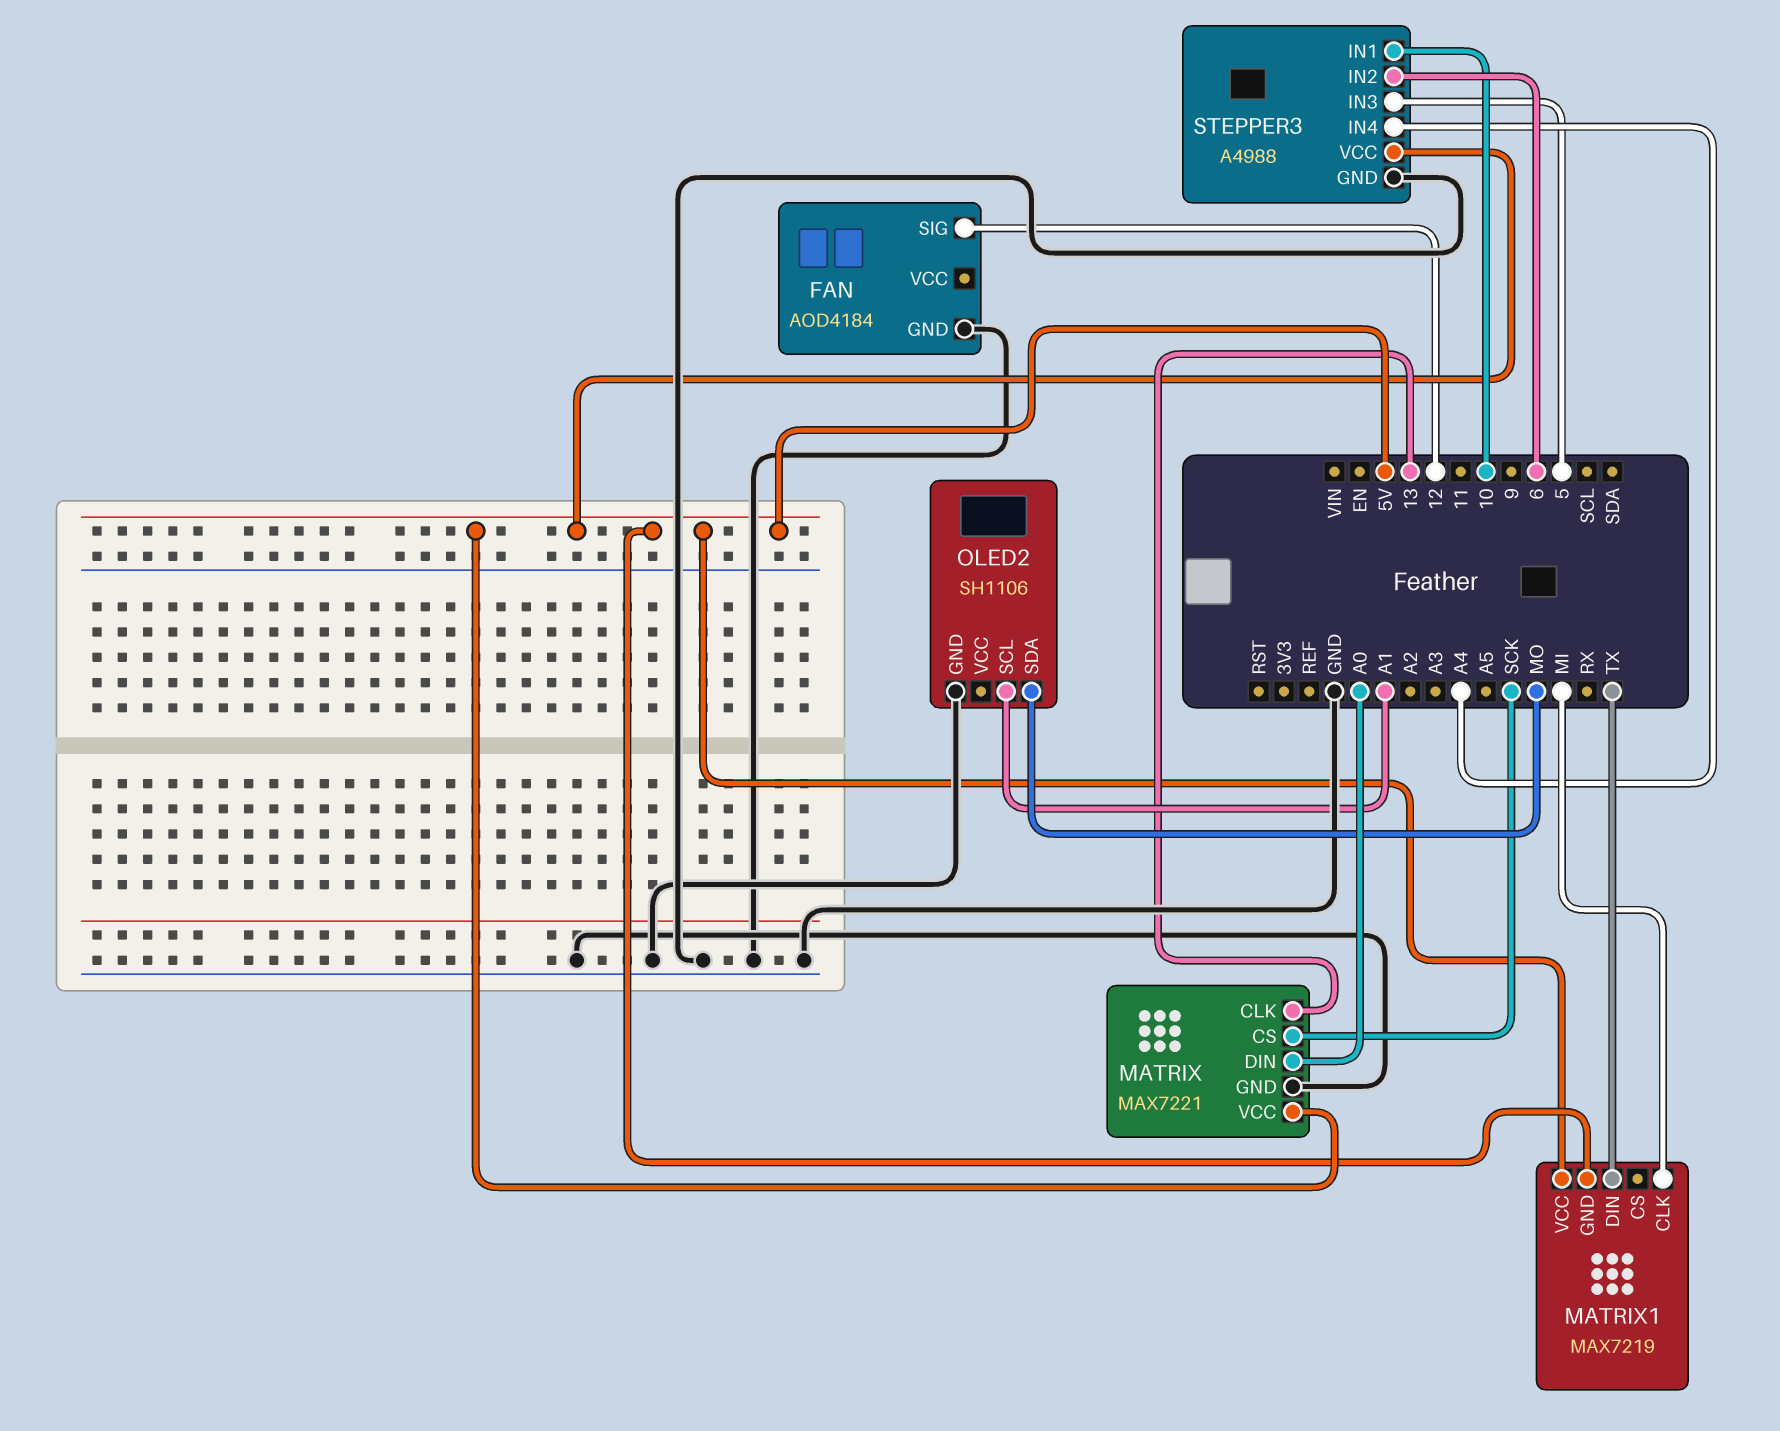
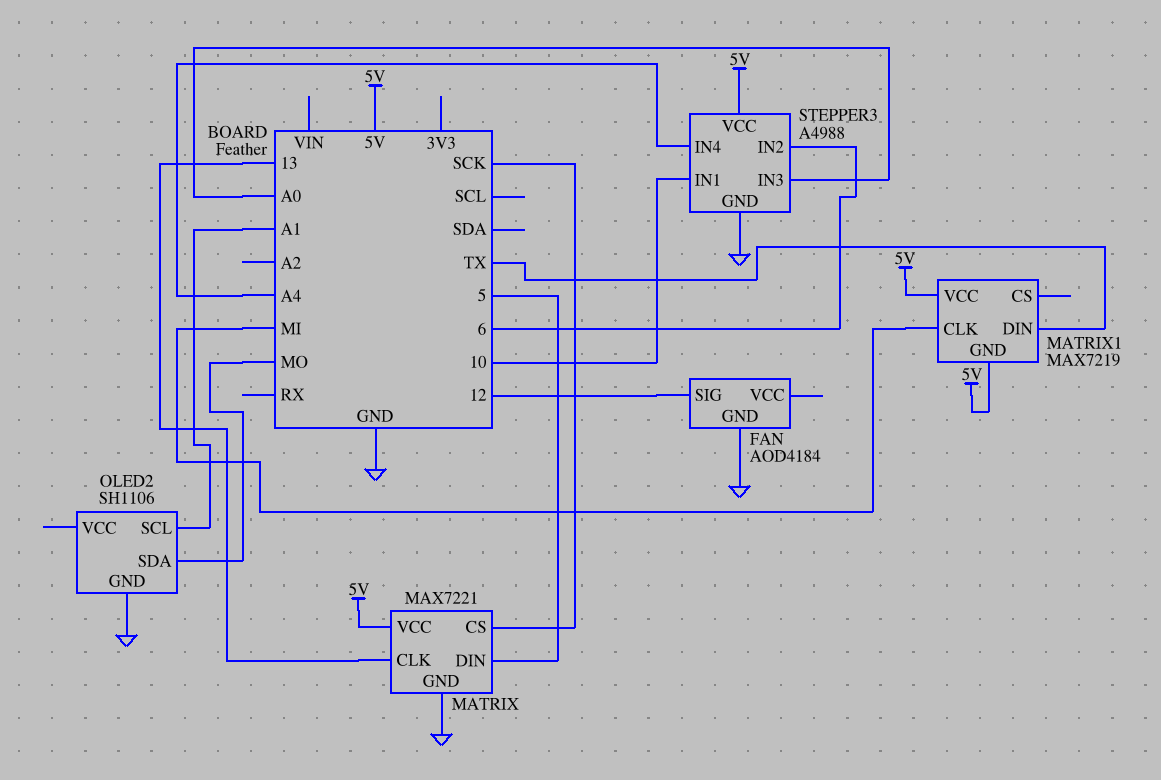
MATRIX pin DIN: A0 -> 5
STEPPER3 pin IN3: 5 -> A0

